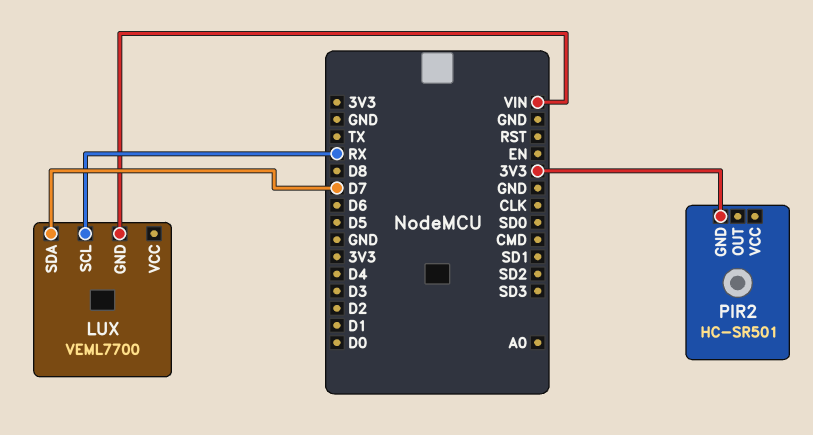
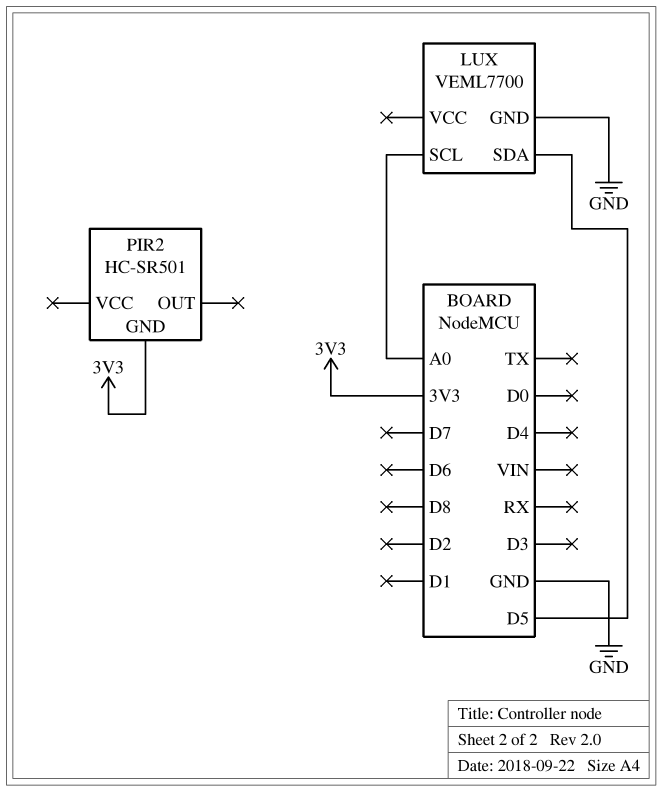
LUX pin GND: VIN -> GND
LUX pin SCL: RX -> A0
LUX pin SDA: D7 -> D5

